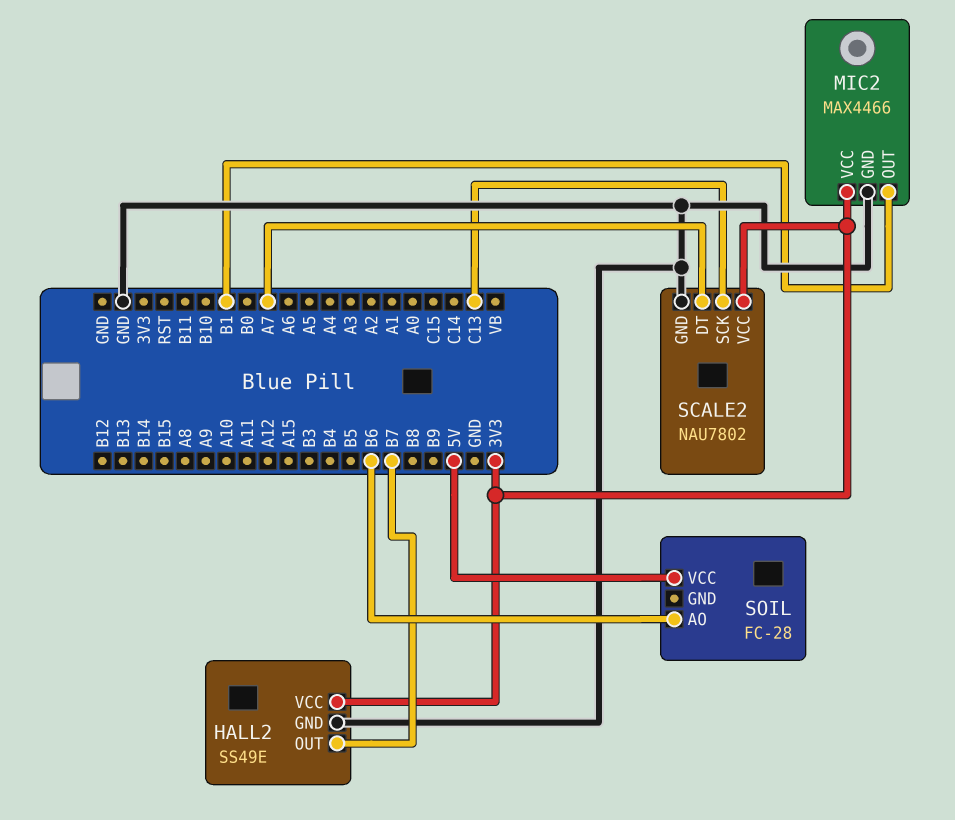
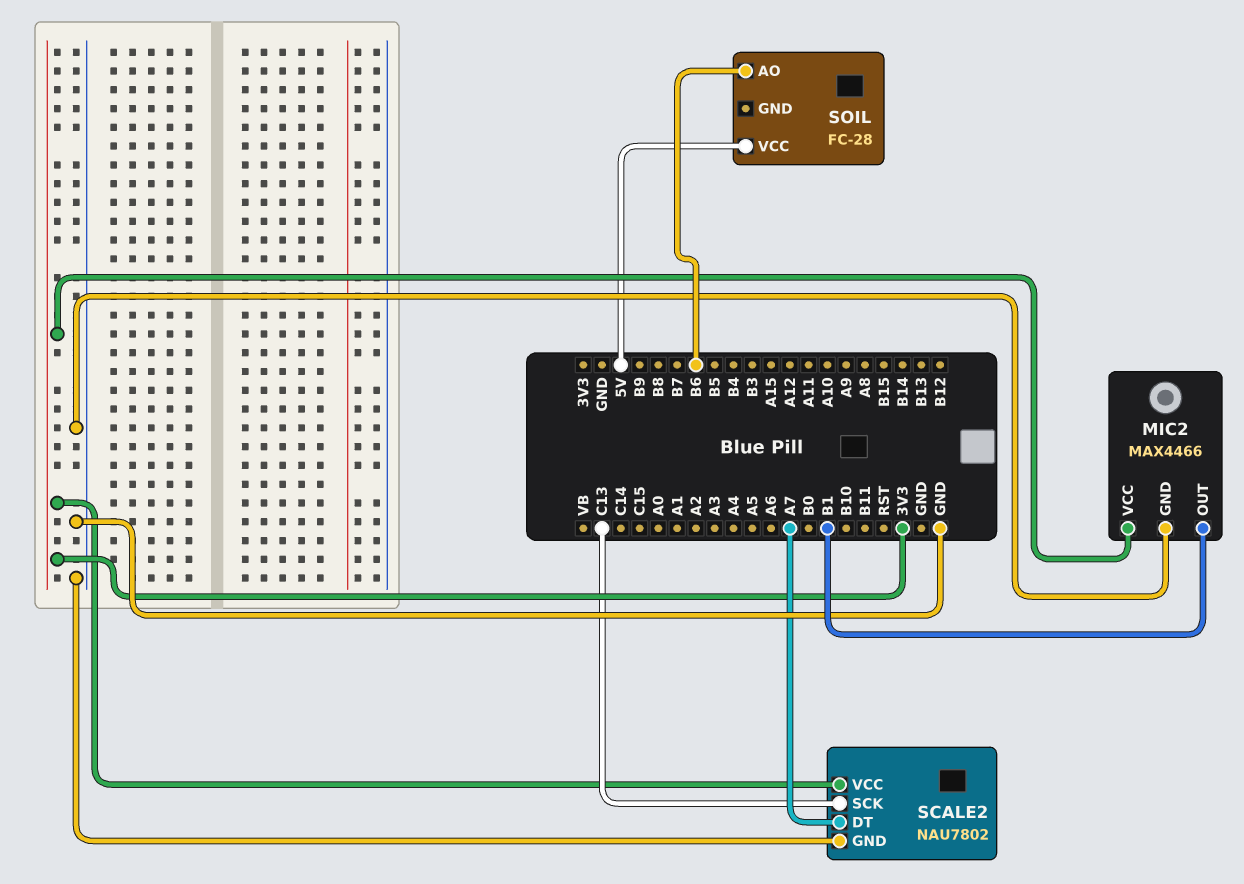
HALL2: SS49E -> none
HALL2 pin GND: GND -> none
HALL2 pin OUT: B7 -> none
HALL2 pin VCC: 3V3 -> none

